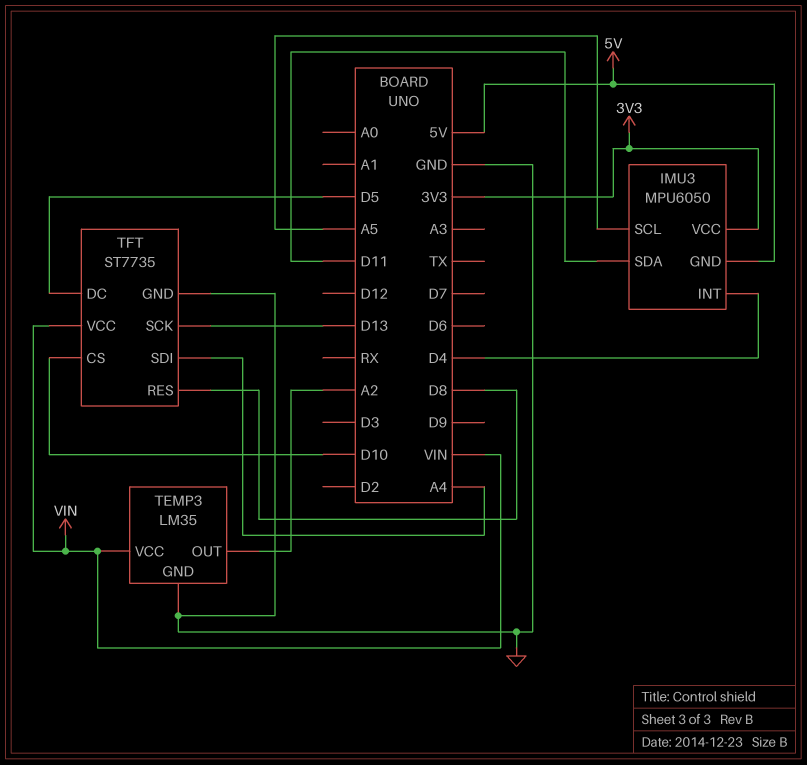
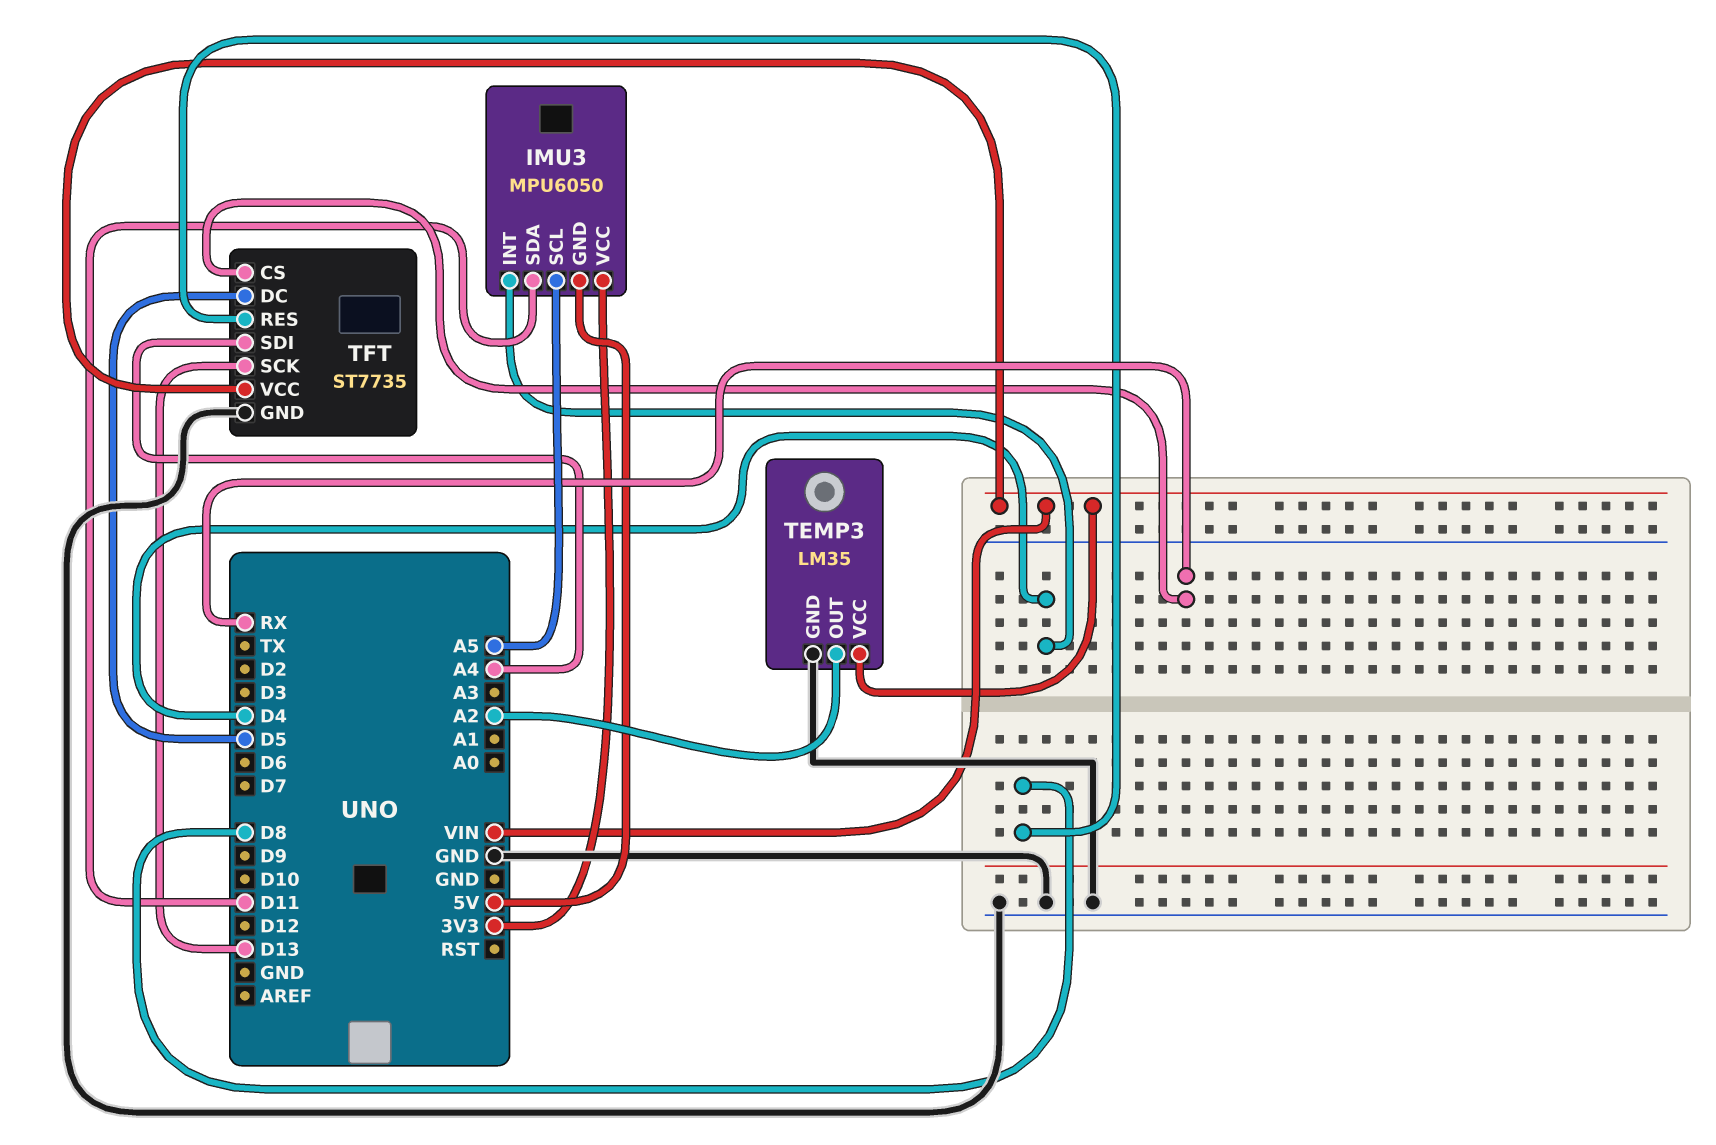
TFT pin CS: D10 -> RX

